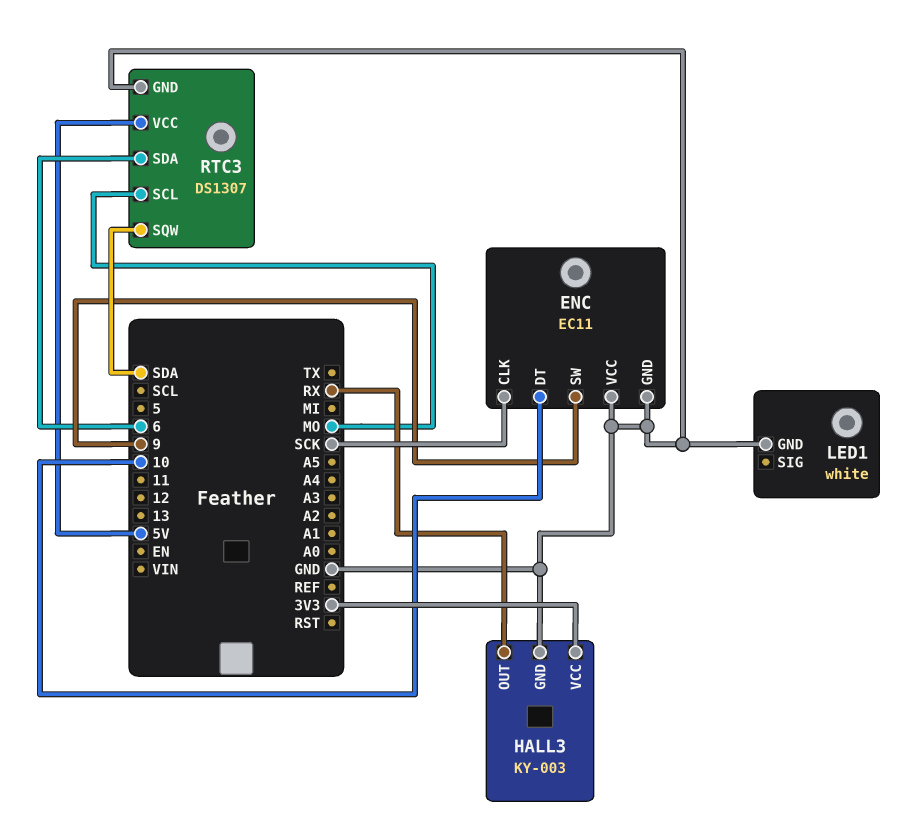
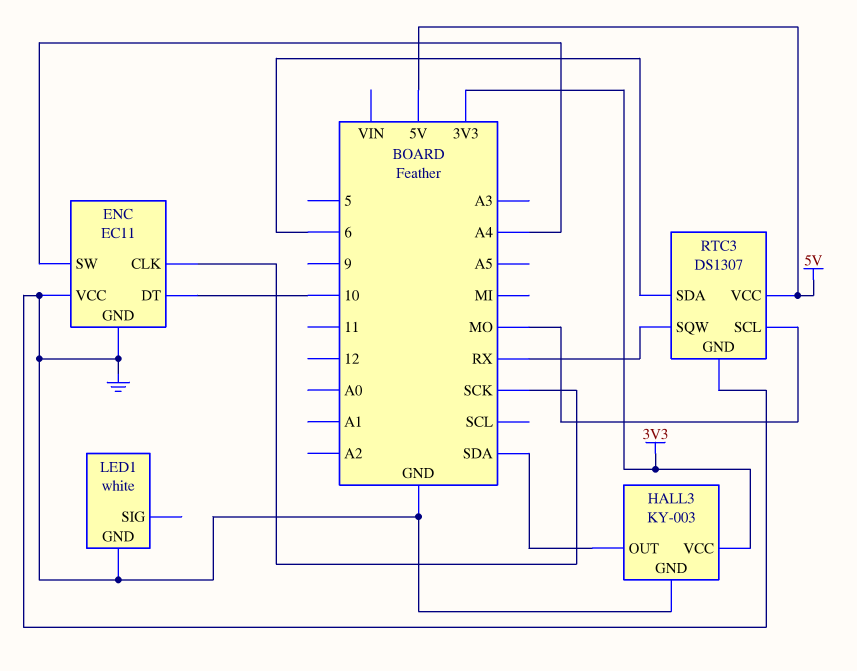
ENC pin SW: 9 -> A4
HALL3 pin OUT: RX -> SDA
RTC3 pin SQW: SDA -> RX

